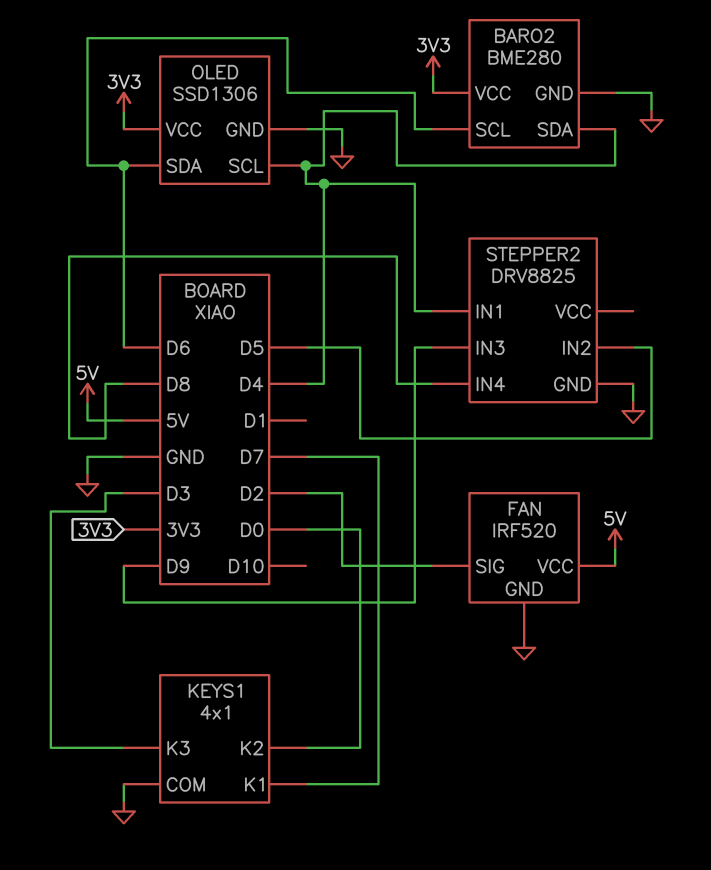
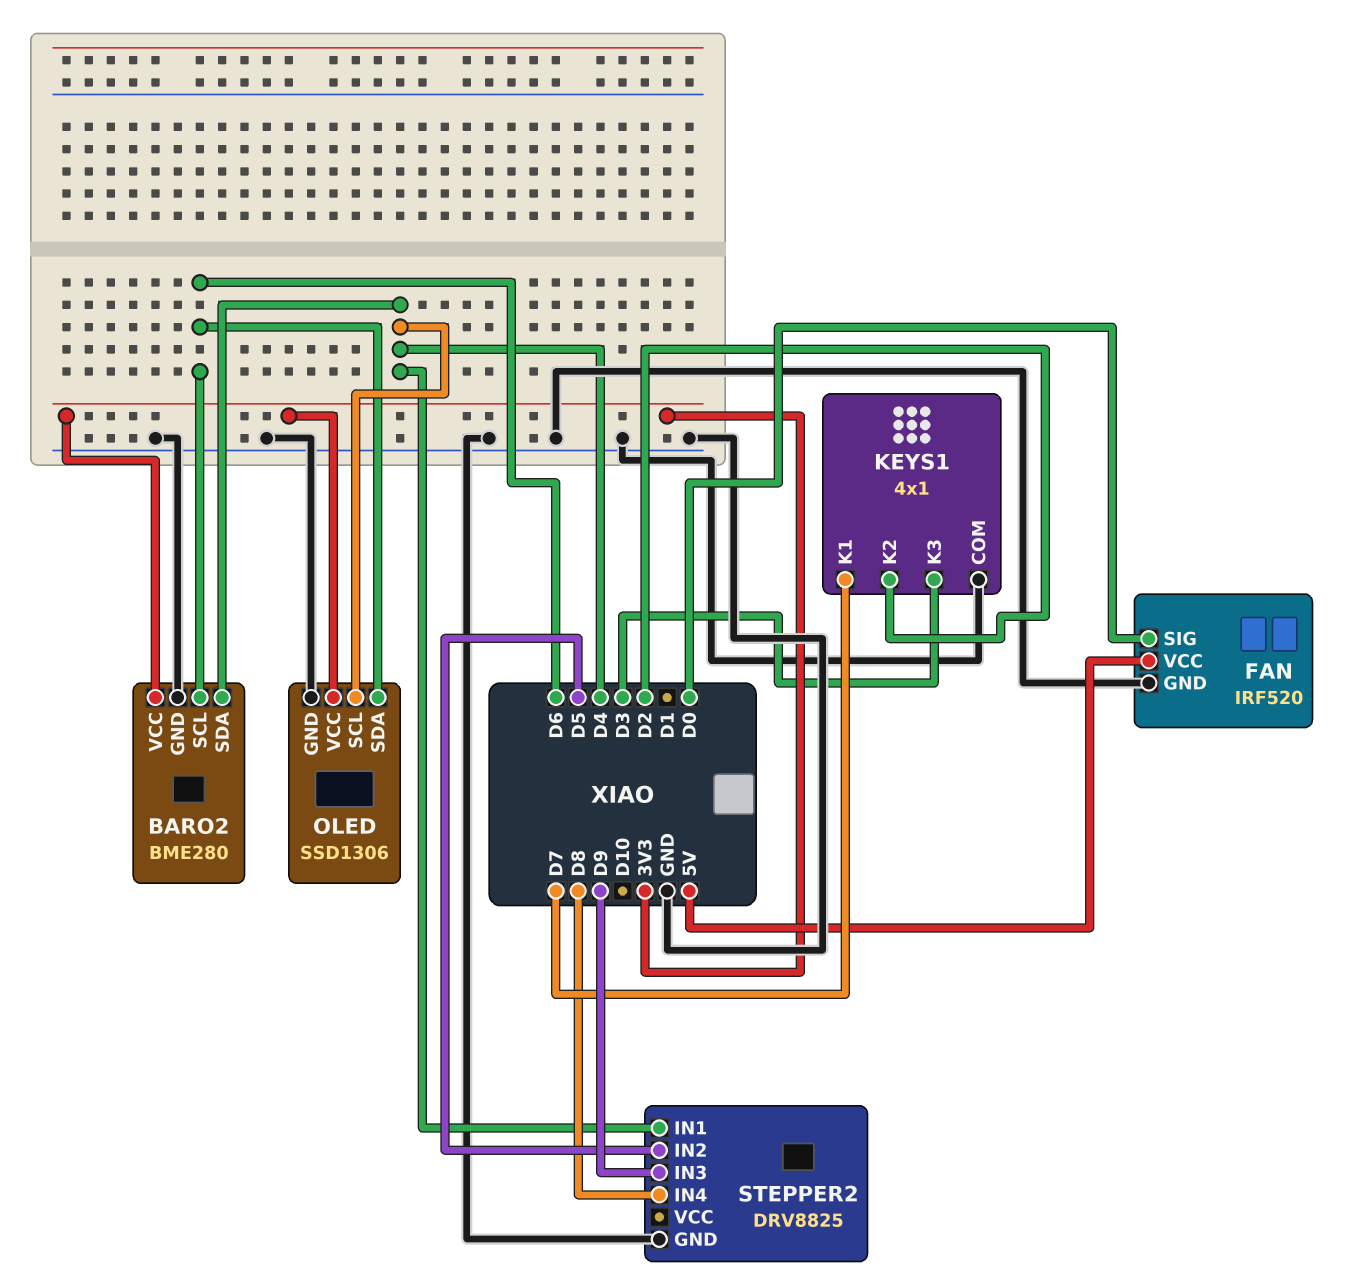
FAN pin SIG: D2 -> D0
KEYS1 pin K2: D0 -> D2

